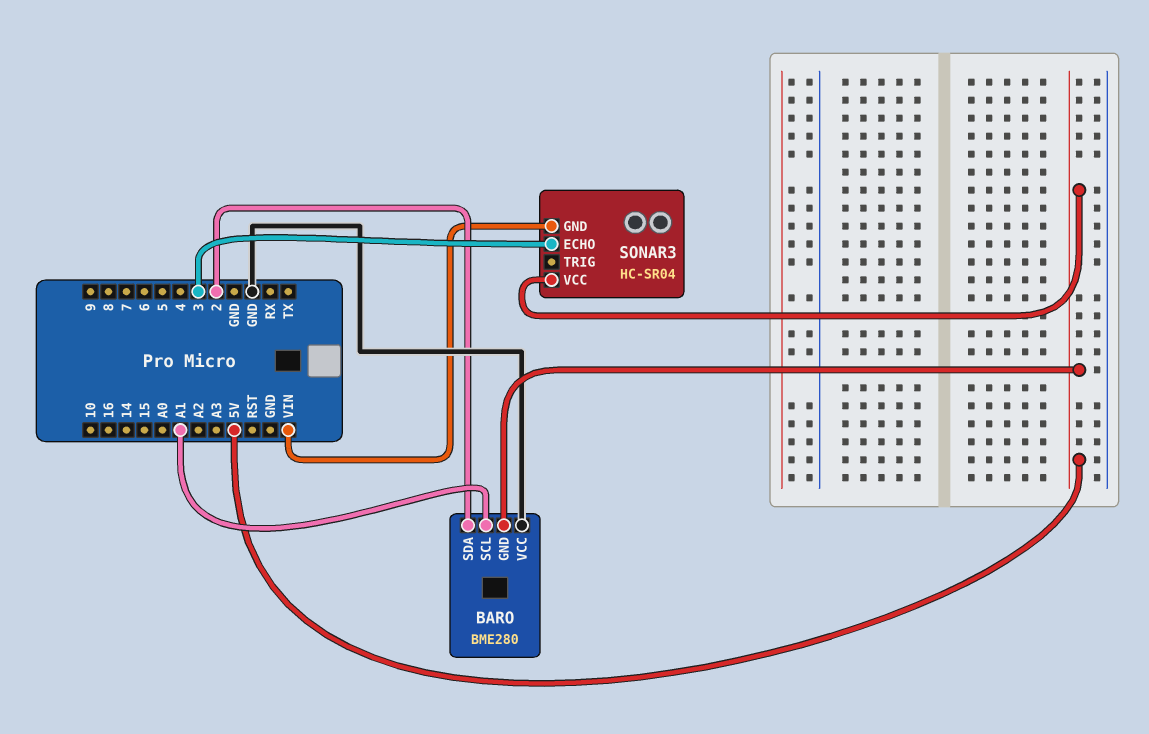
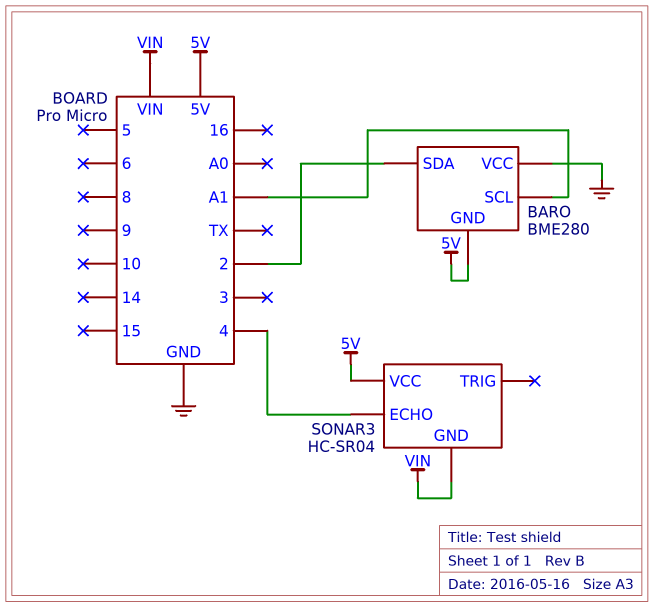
SONAR3 pin ECHO: 3 -> 4

